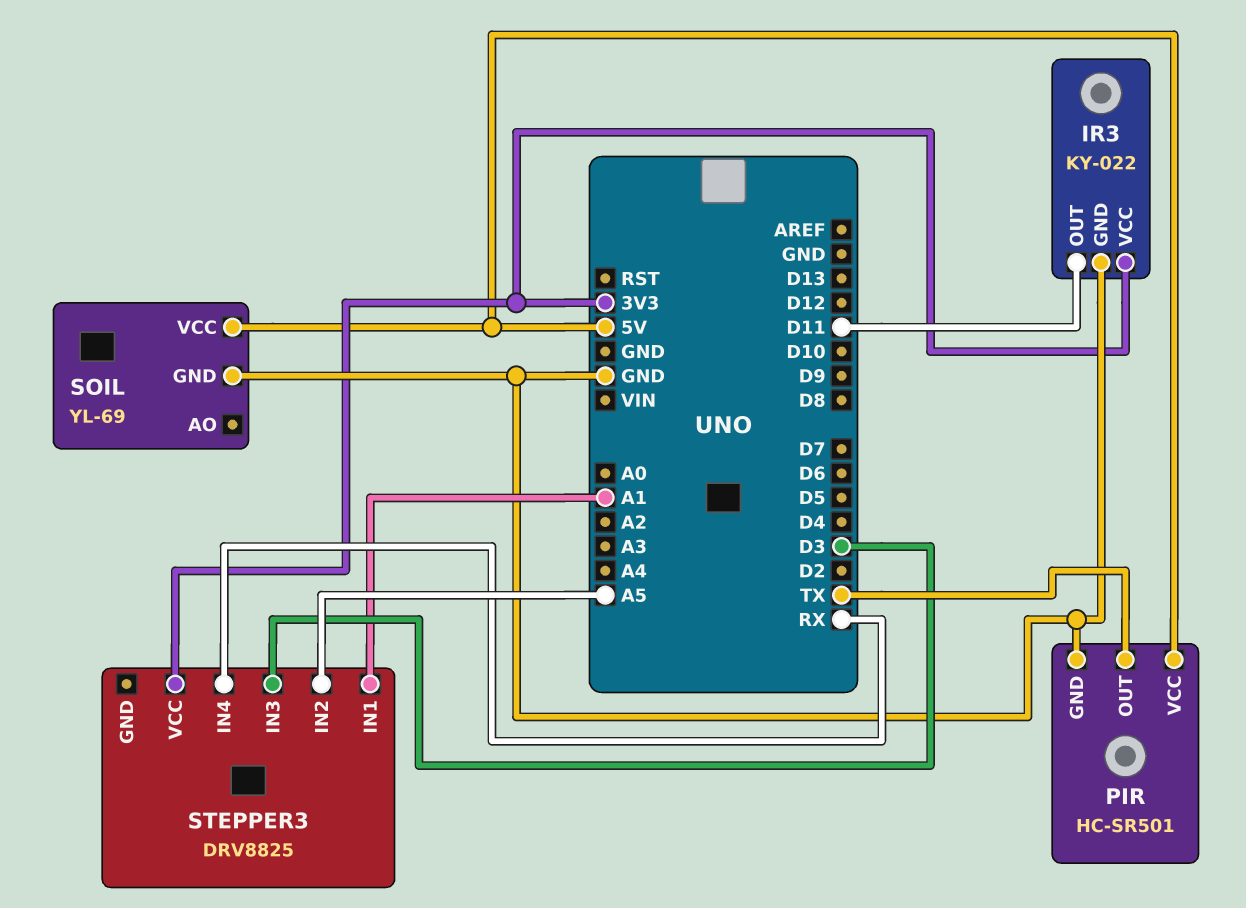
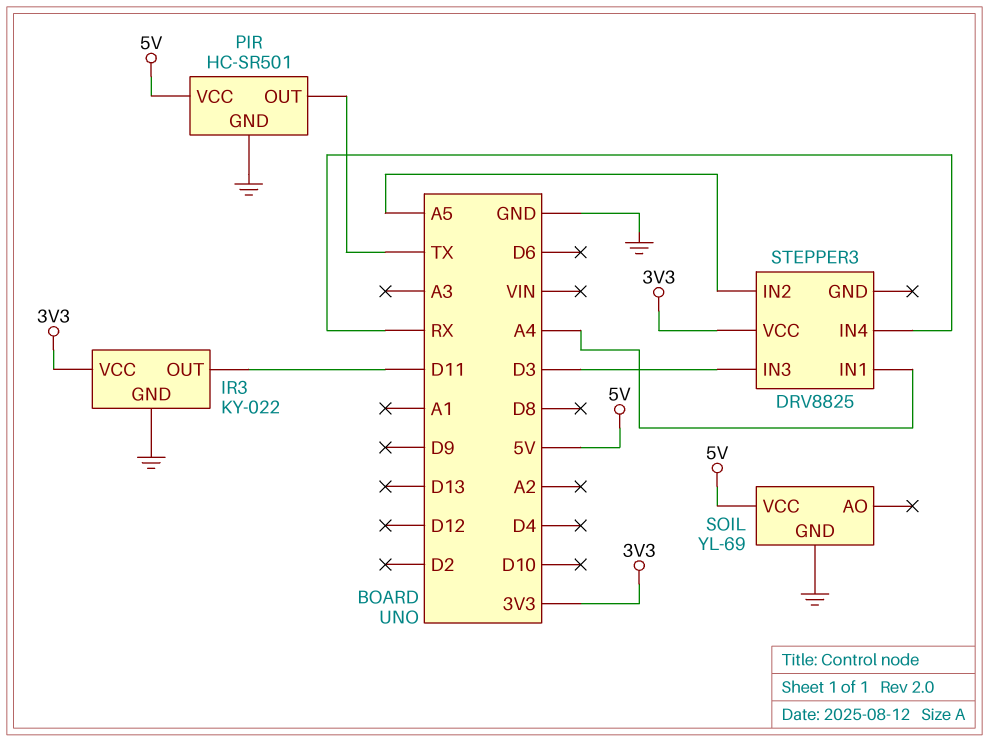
STEPPER3 pin IN1: A1 -> A4

